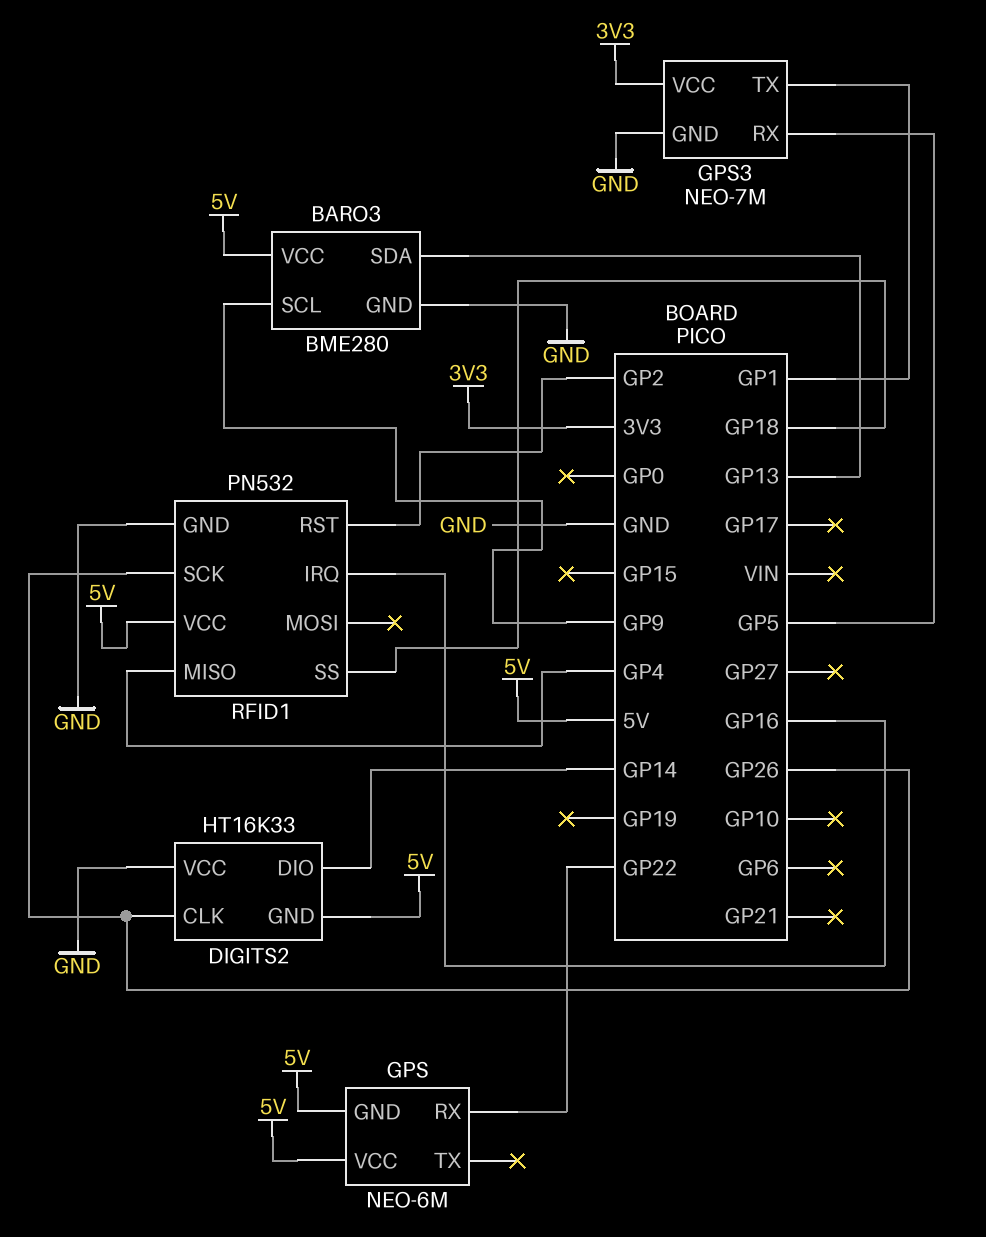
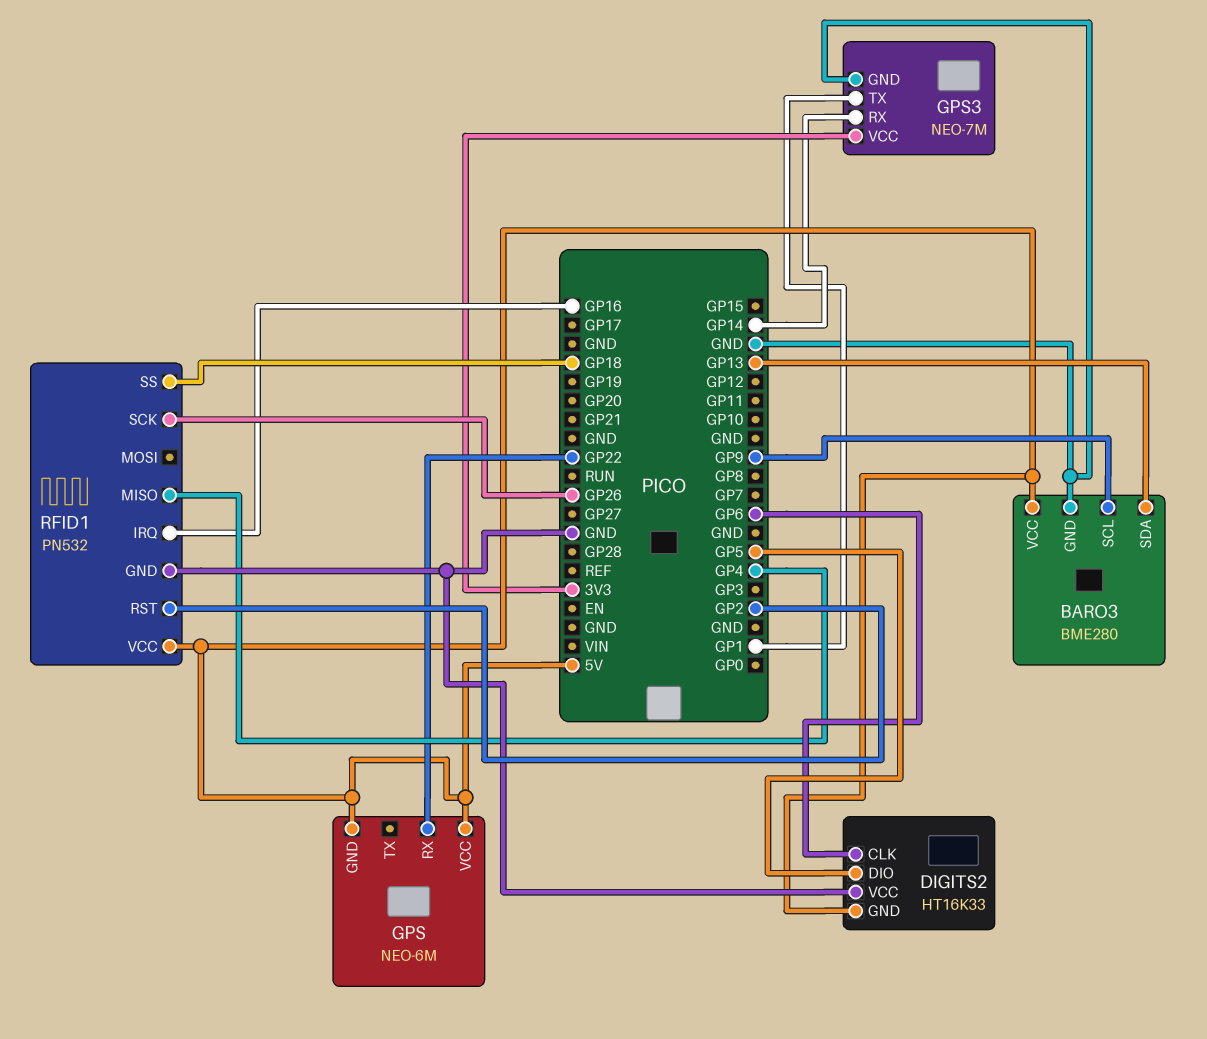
DIGITS2 pin CLK: GP26 -> GP6
DIGITS2 pin DIO: GP14 -> GP5
GPS3 pin RX: GP5 -> GP14

